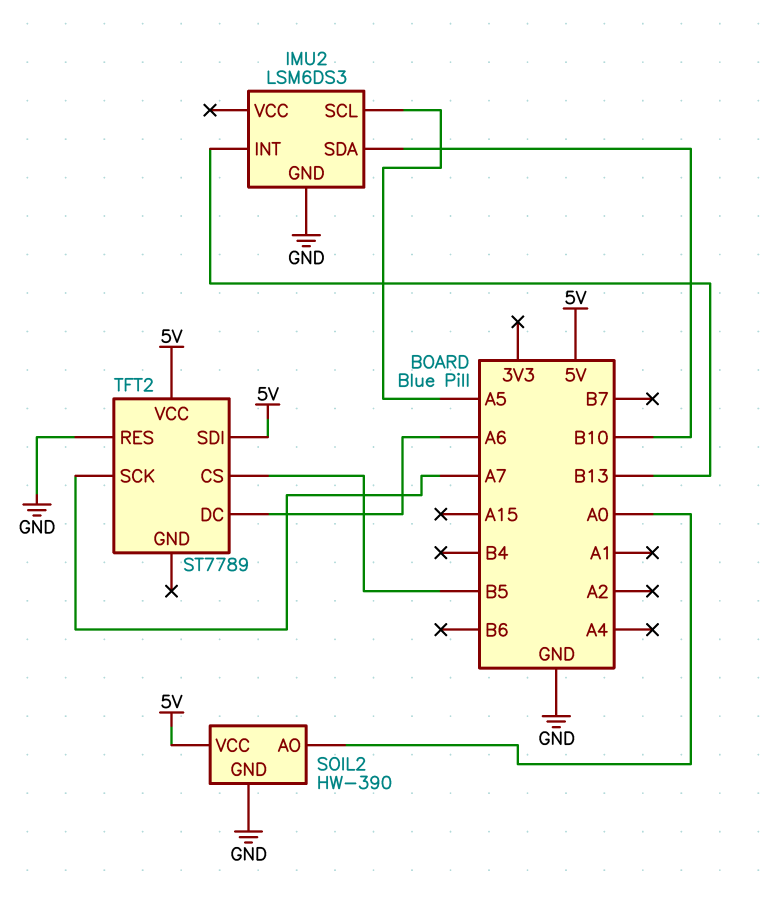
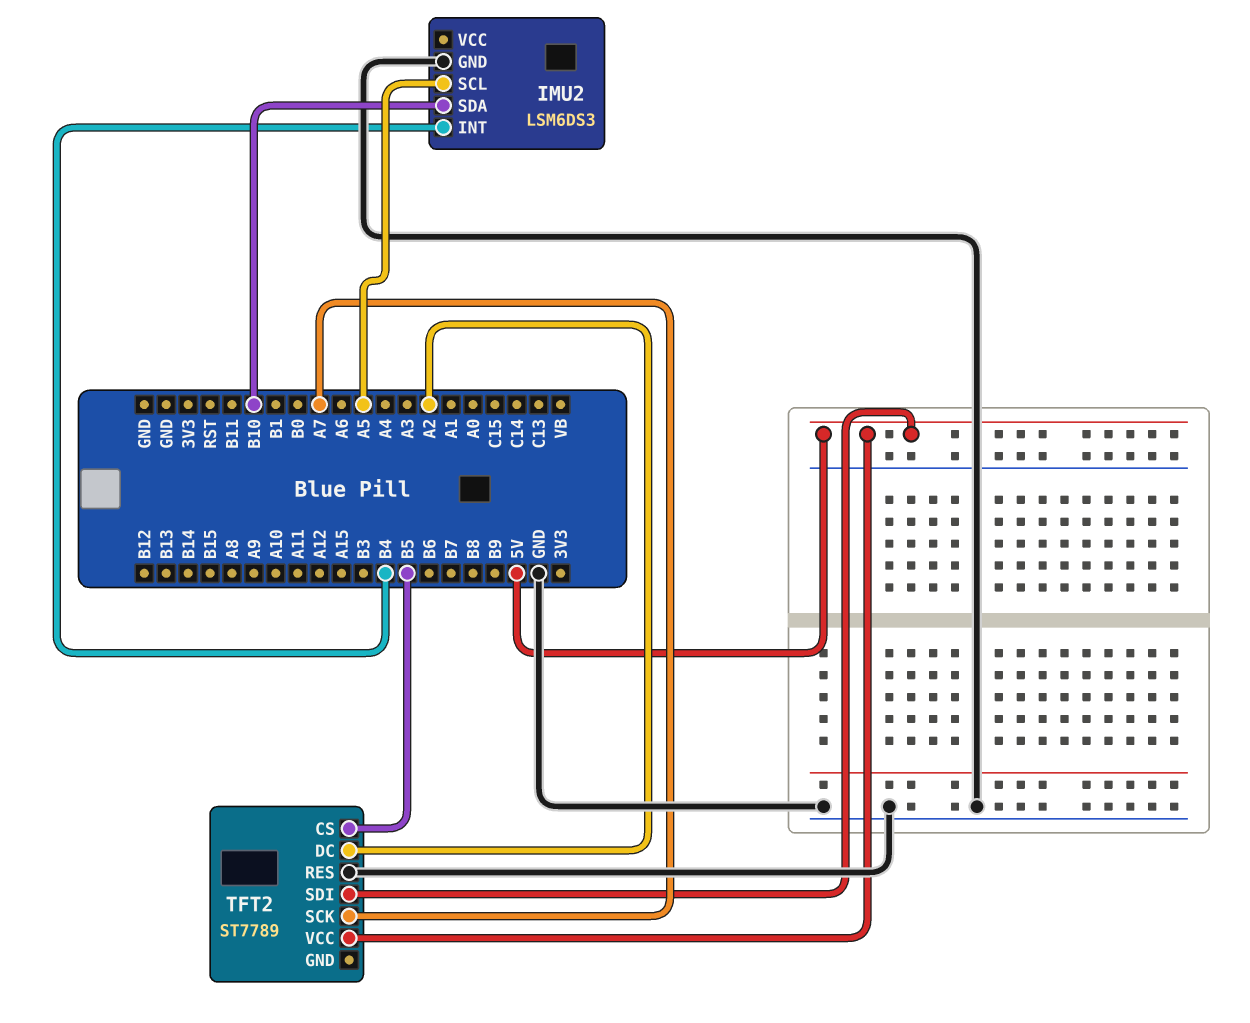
IMU2 pin INT: B13 -> B4
SOIL2: HW-390 -> none
SOIL2 pin AO: A0 -> none
SOIL2 pin GND: GND -> none
SOIL2 pin VCC: 5V -> none
TFT2 pin DC: A6 -> A2

